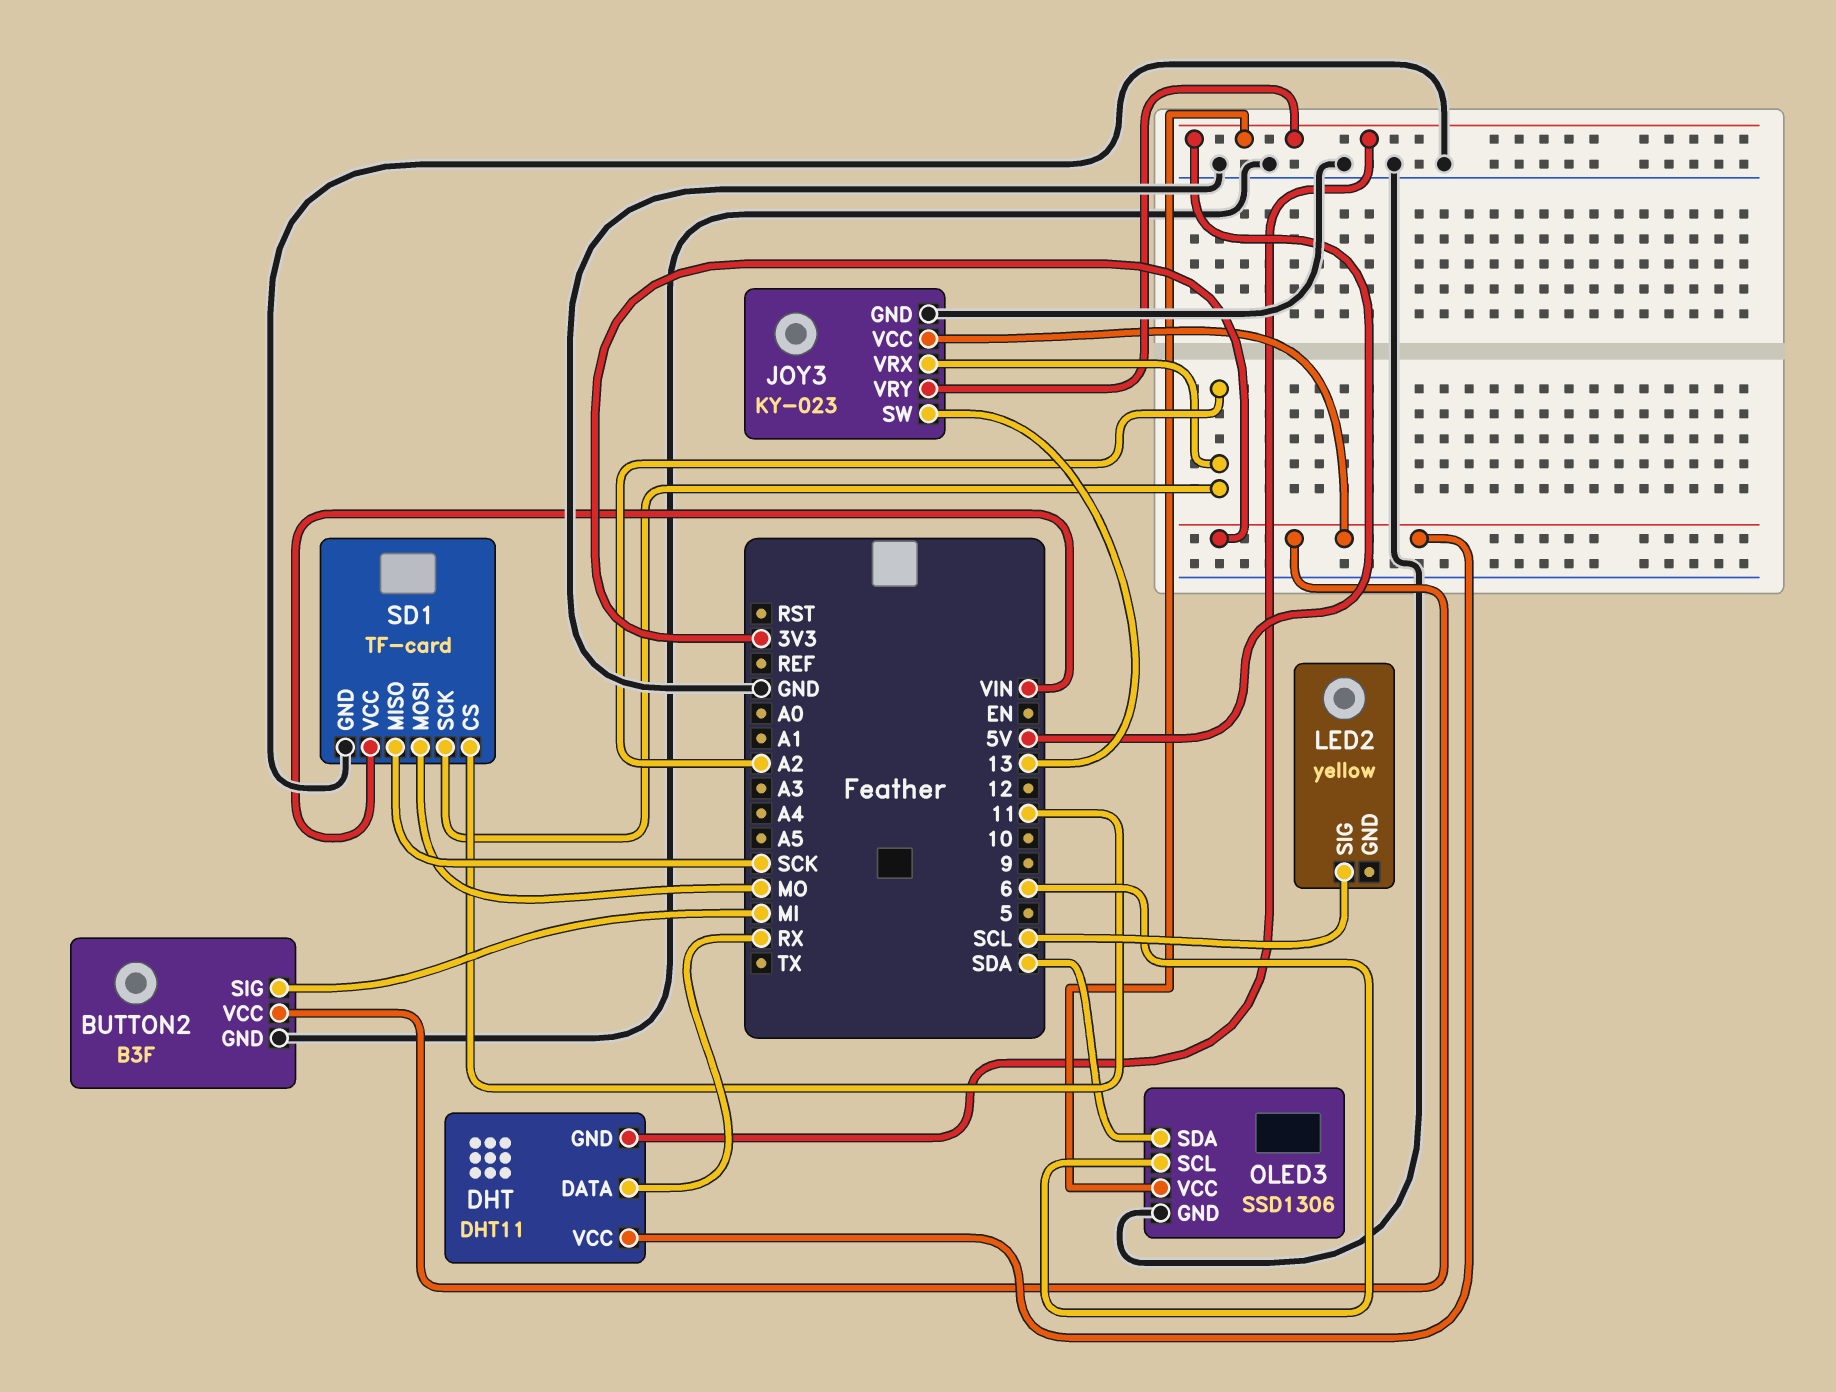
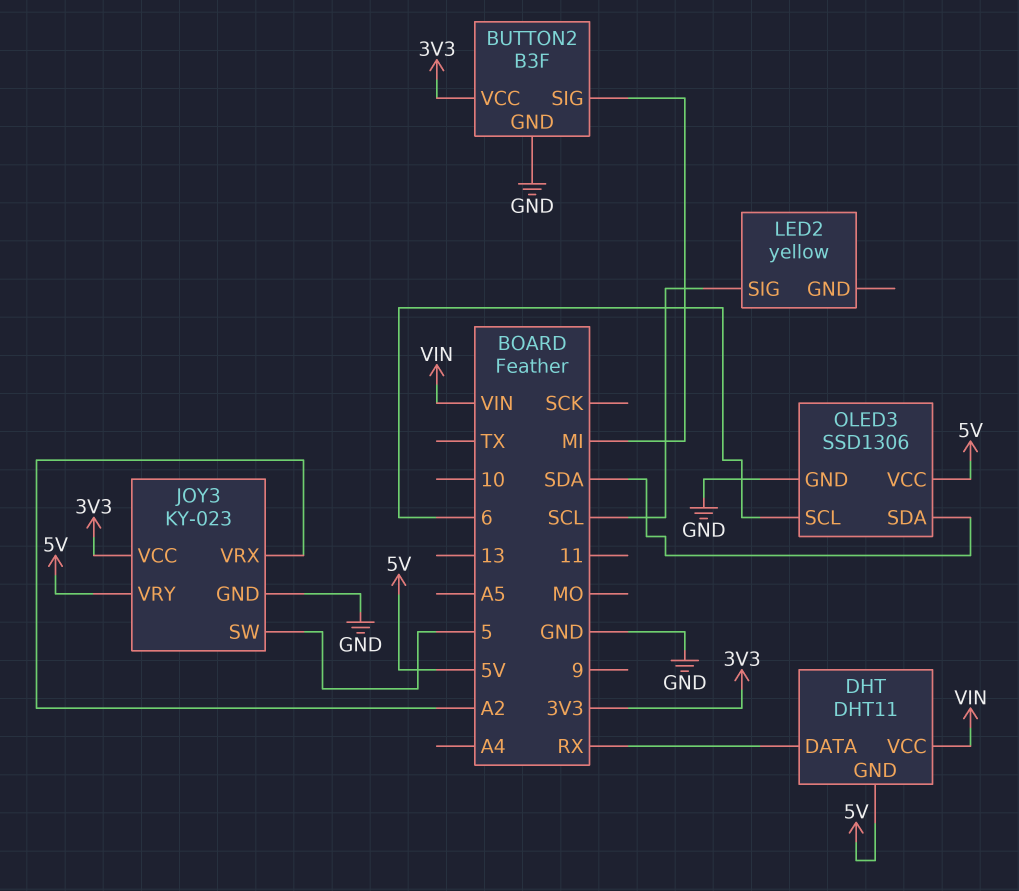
DHT pin VCC: 3V3 -> VIN
JOY3 pin SW: 13 -> 5
SD1: TF-card -> none
SD1 pin CS: 11 -> none
SD1 pin GND: GND -> none
SD1 pin MISO: SCK -> none
SD1 pin MOSI: MO -> none
SD1 pin SCK: A2 -> none
SD1 pin VCC: VIN -> none

